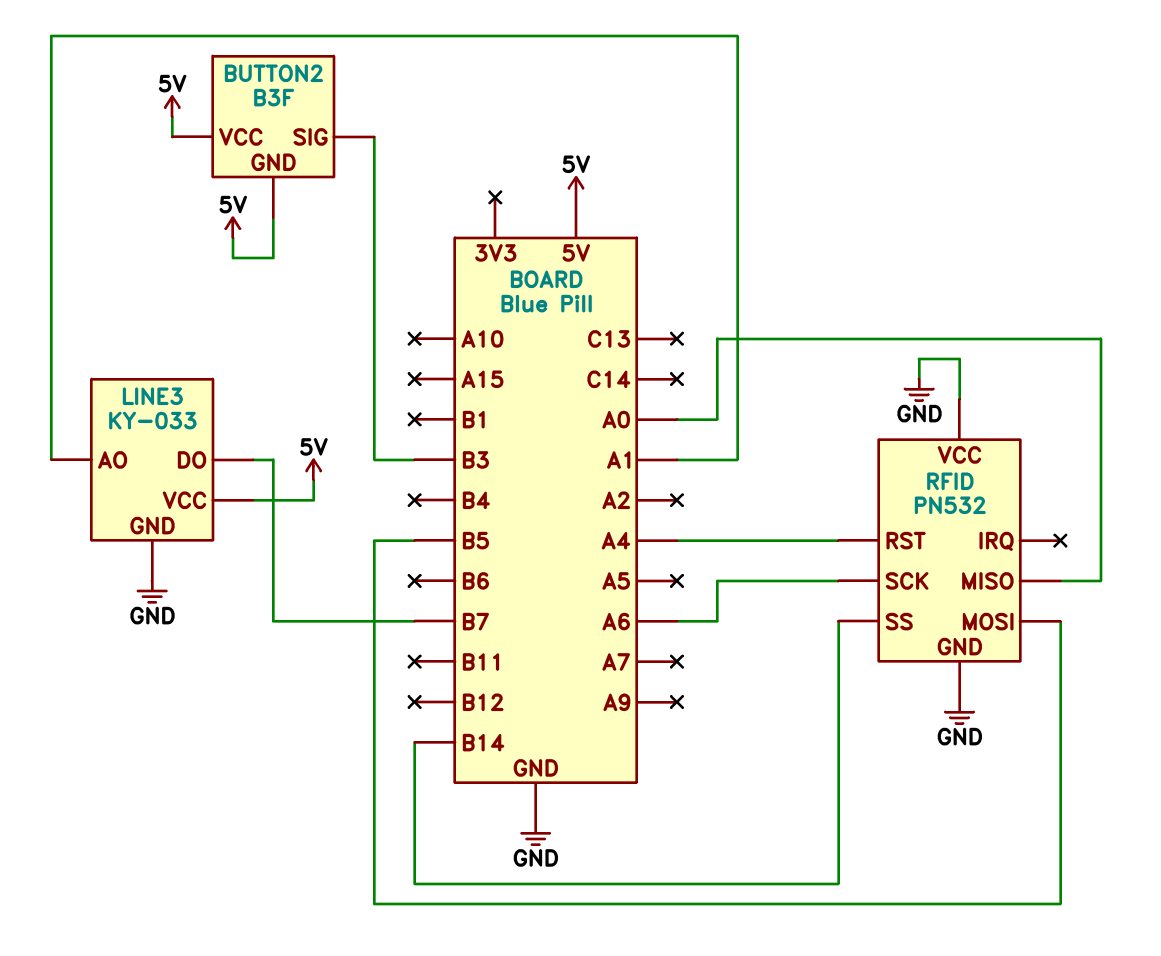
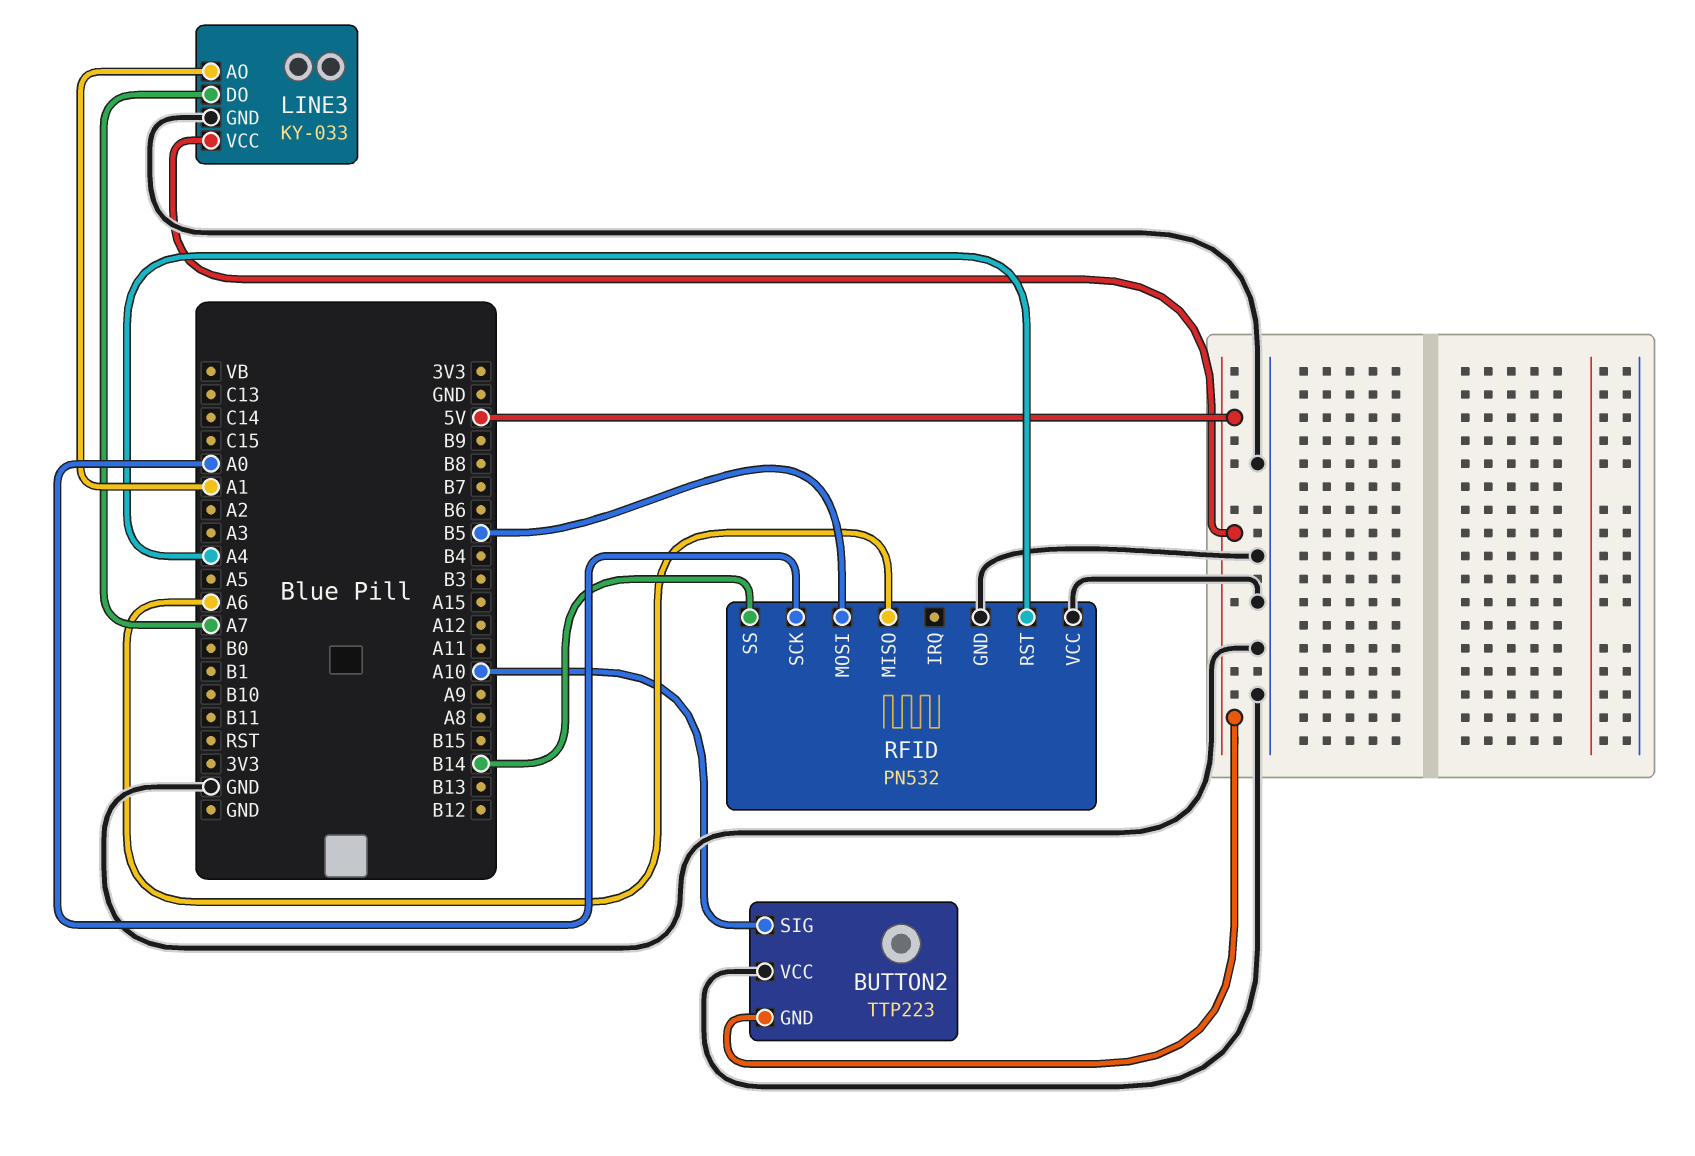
BUTTON2: B3F -> TTP223
BUTTON2 pin SIG: B3 -> A10
BUTTON2 pin VCC: 5V -> GND
LINE3 pin DO: B7 -> A7
RFID pin MISO: A0 -> A6
RFID pin SCK: A6 -> A0

